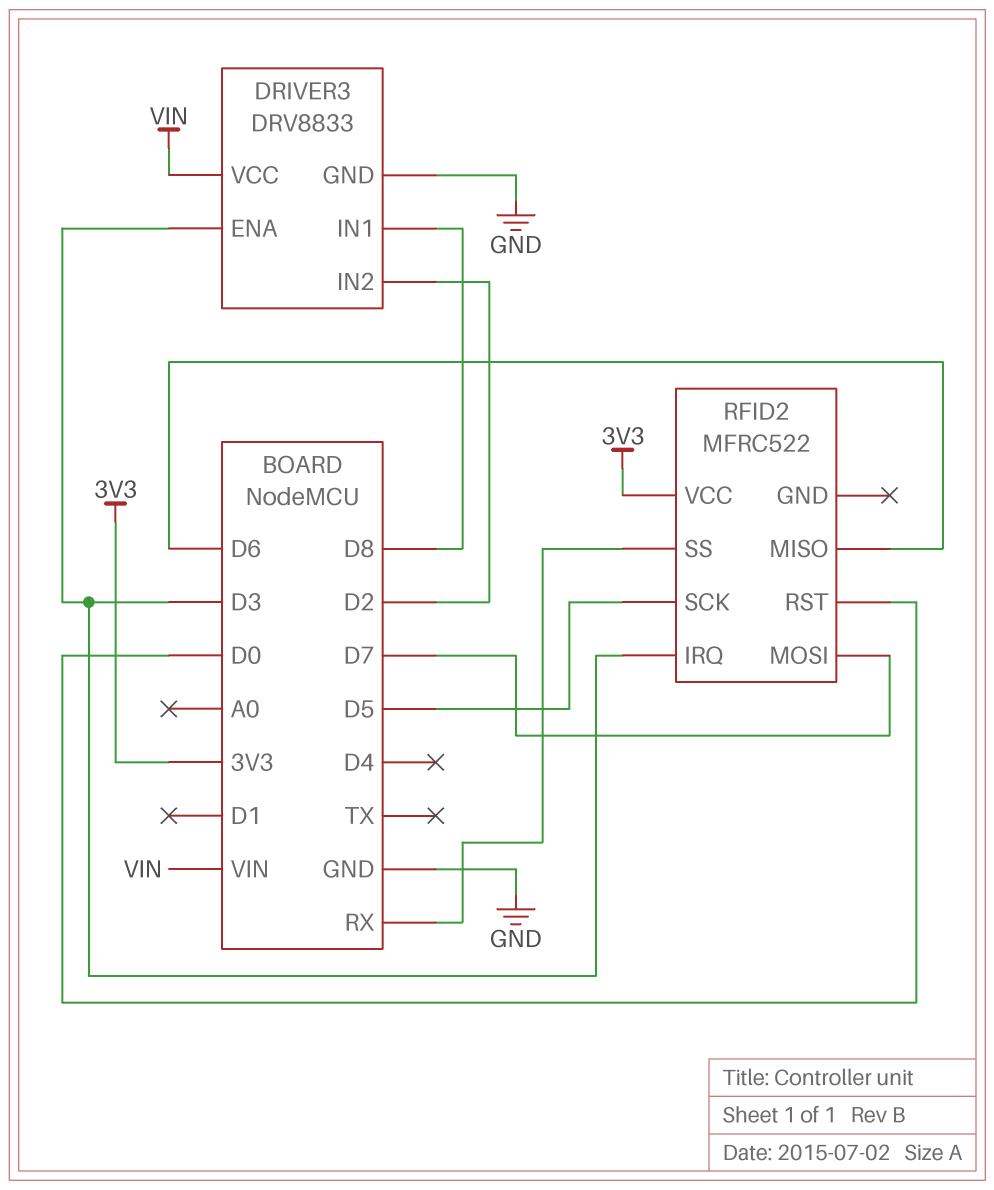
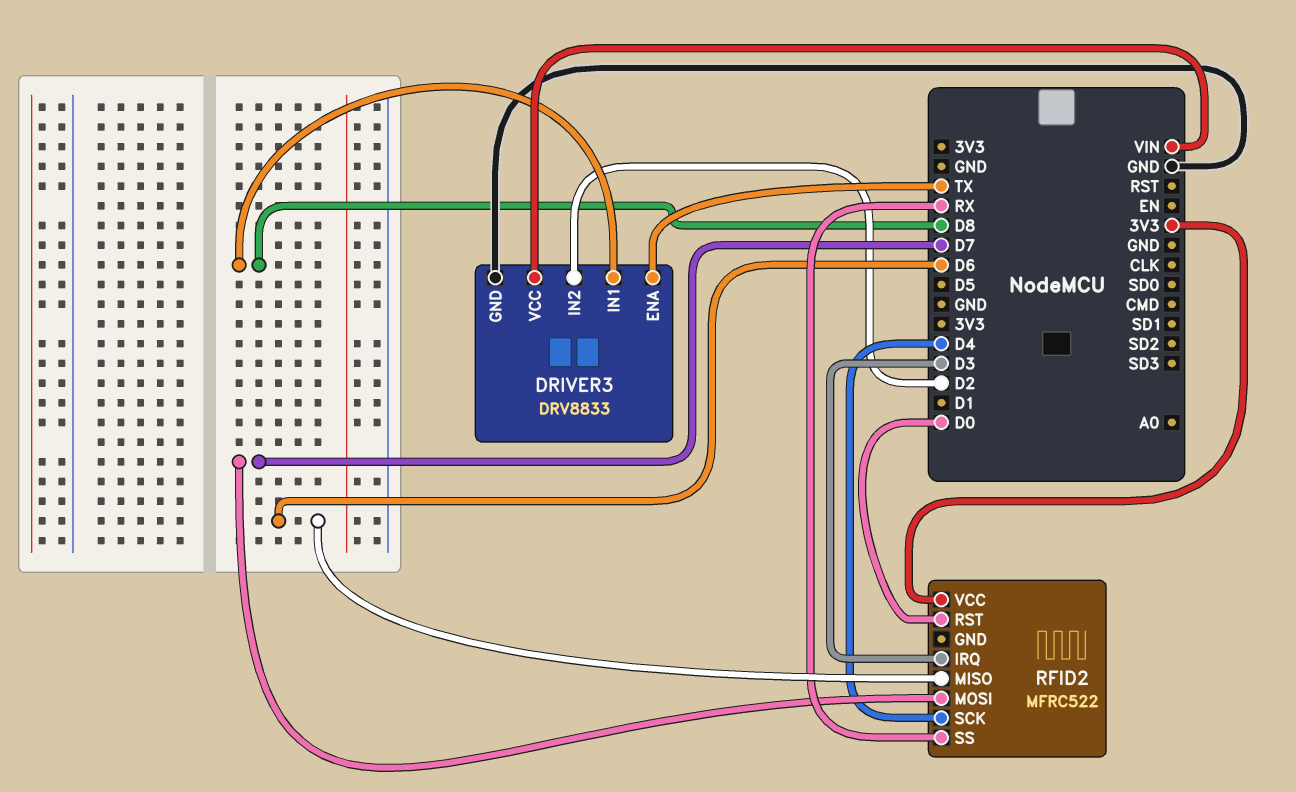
DRIVER3 pin ENA: D3 -> TX
RFID2 pin SCK: D5 -> D4

